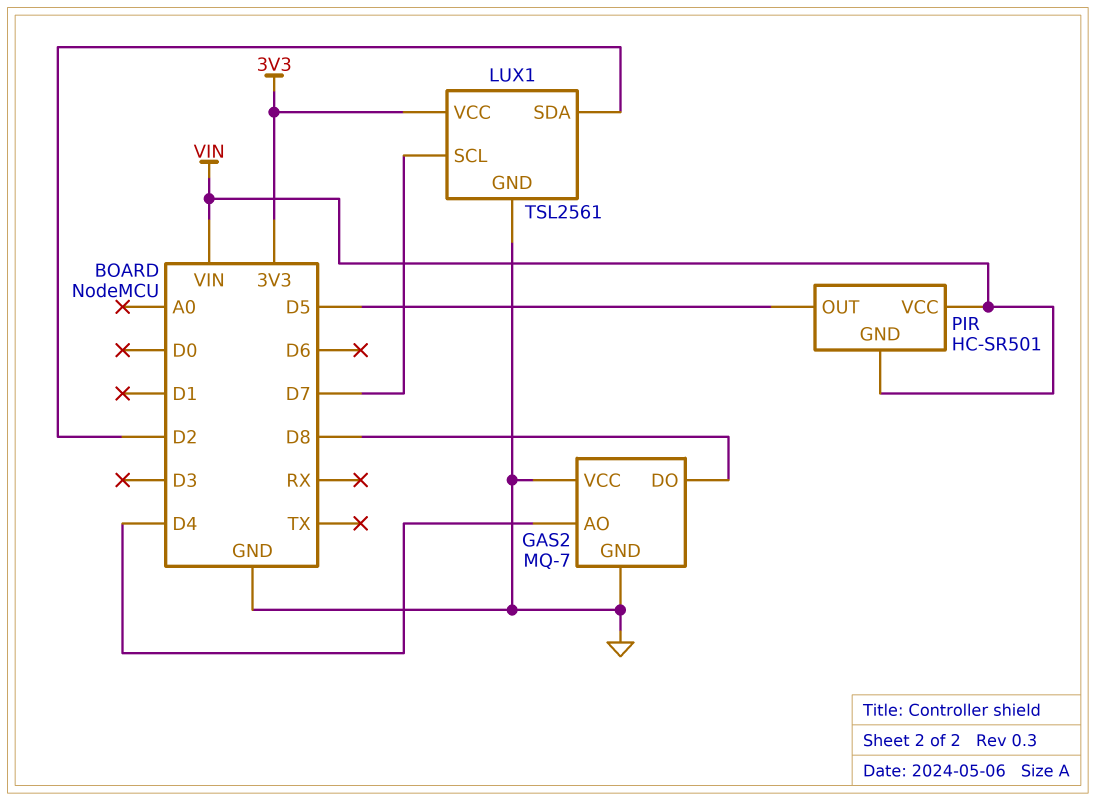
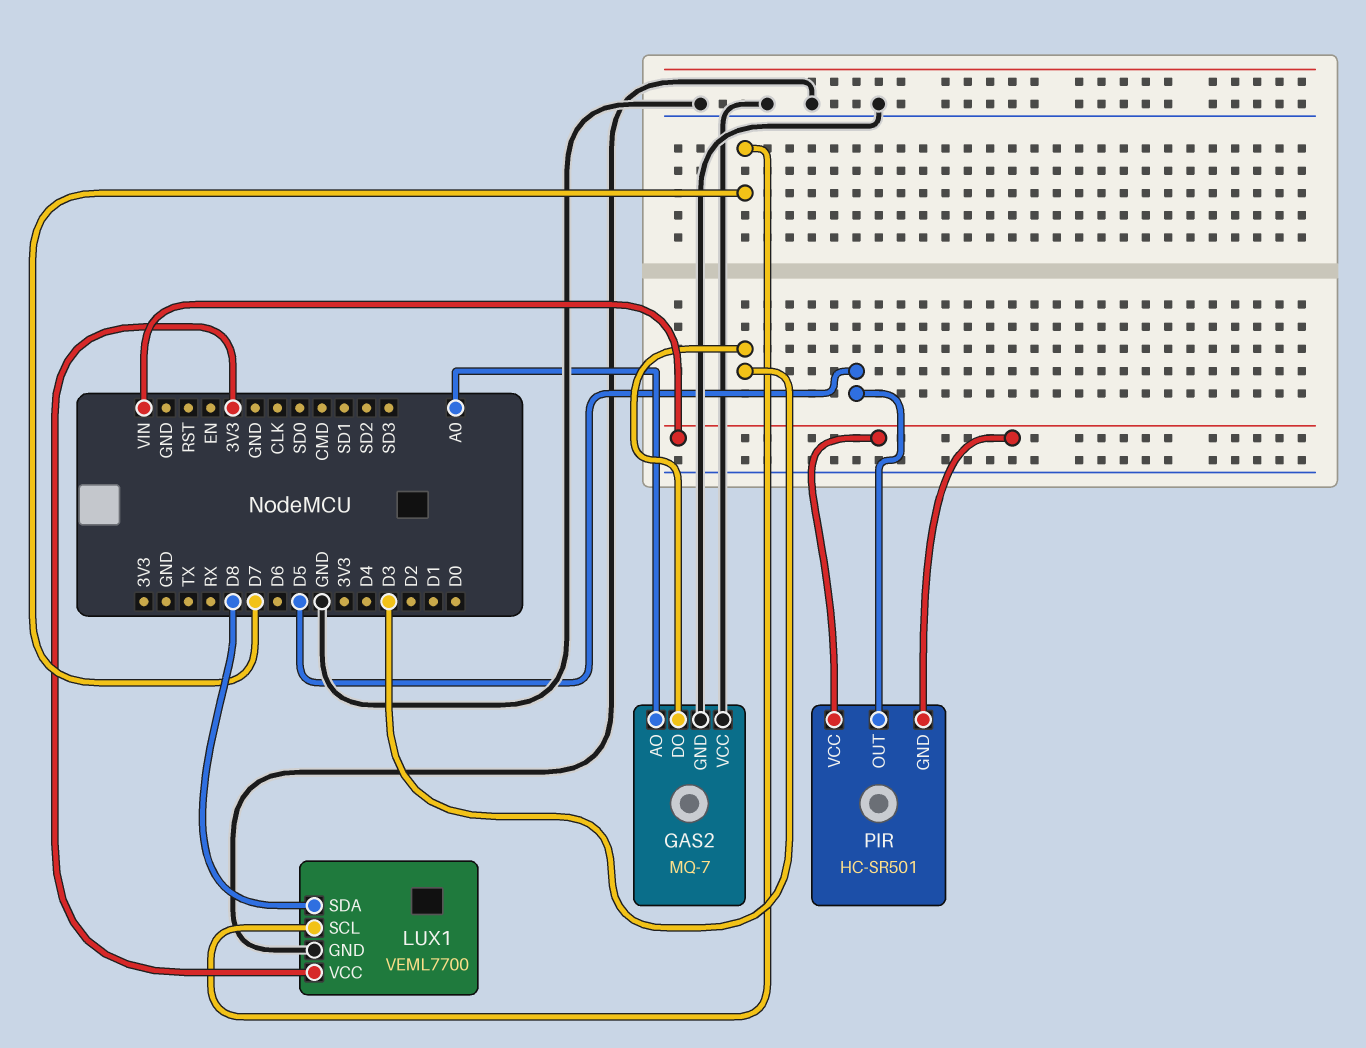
GAS2 pin AO: D4 -> A0
GAS2 pin DO: D8 -> D3
LUX1: TSL2561 -> VEML7700
LUX1 pin SDA: D2 -> D8

